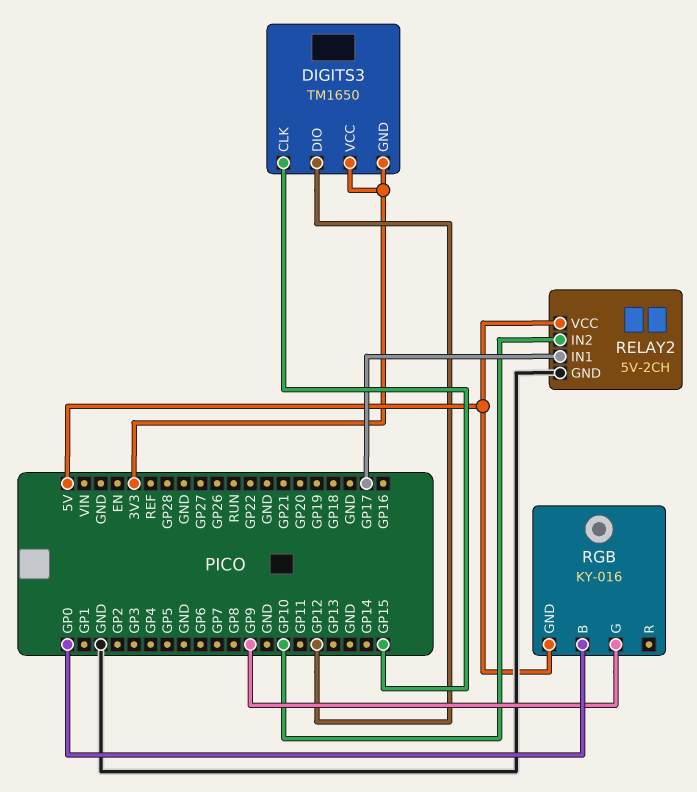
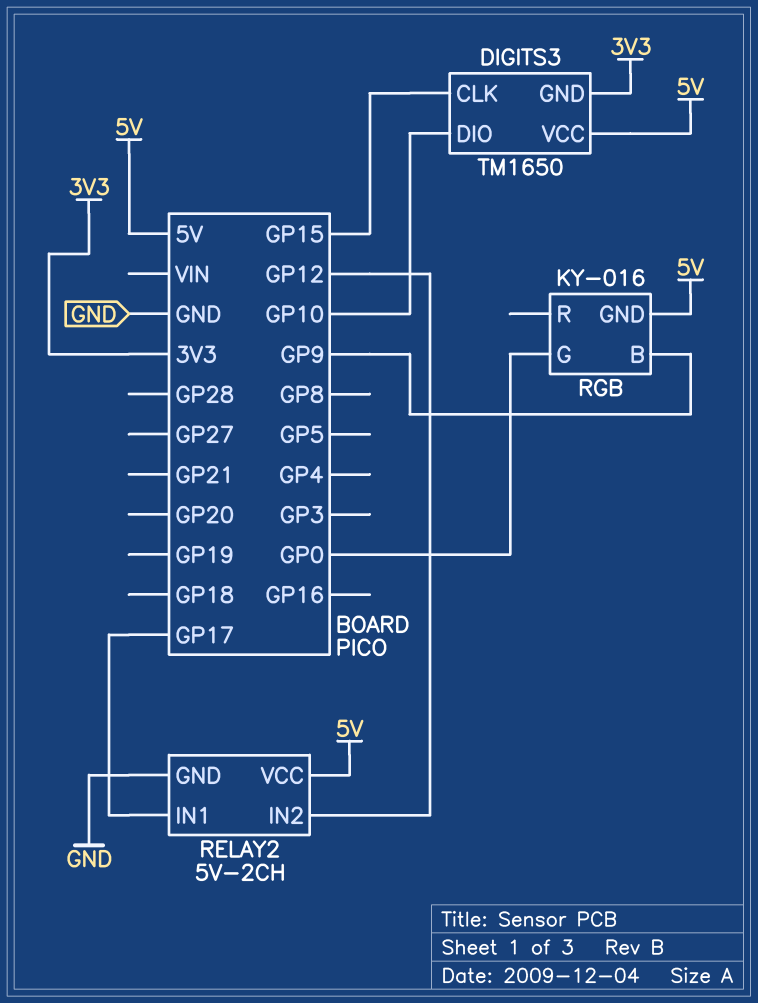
DIGITS3 pin DIO: GP12 -> GP10
DIGITS3 pin VCC: 3V3 -> 5V
RELAY2 pin IN2: GP10 -> GP12
RGB pin B: GP0 -> GP9
RGB pin G: GP9 -> GP0

